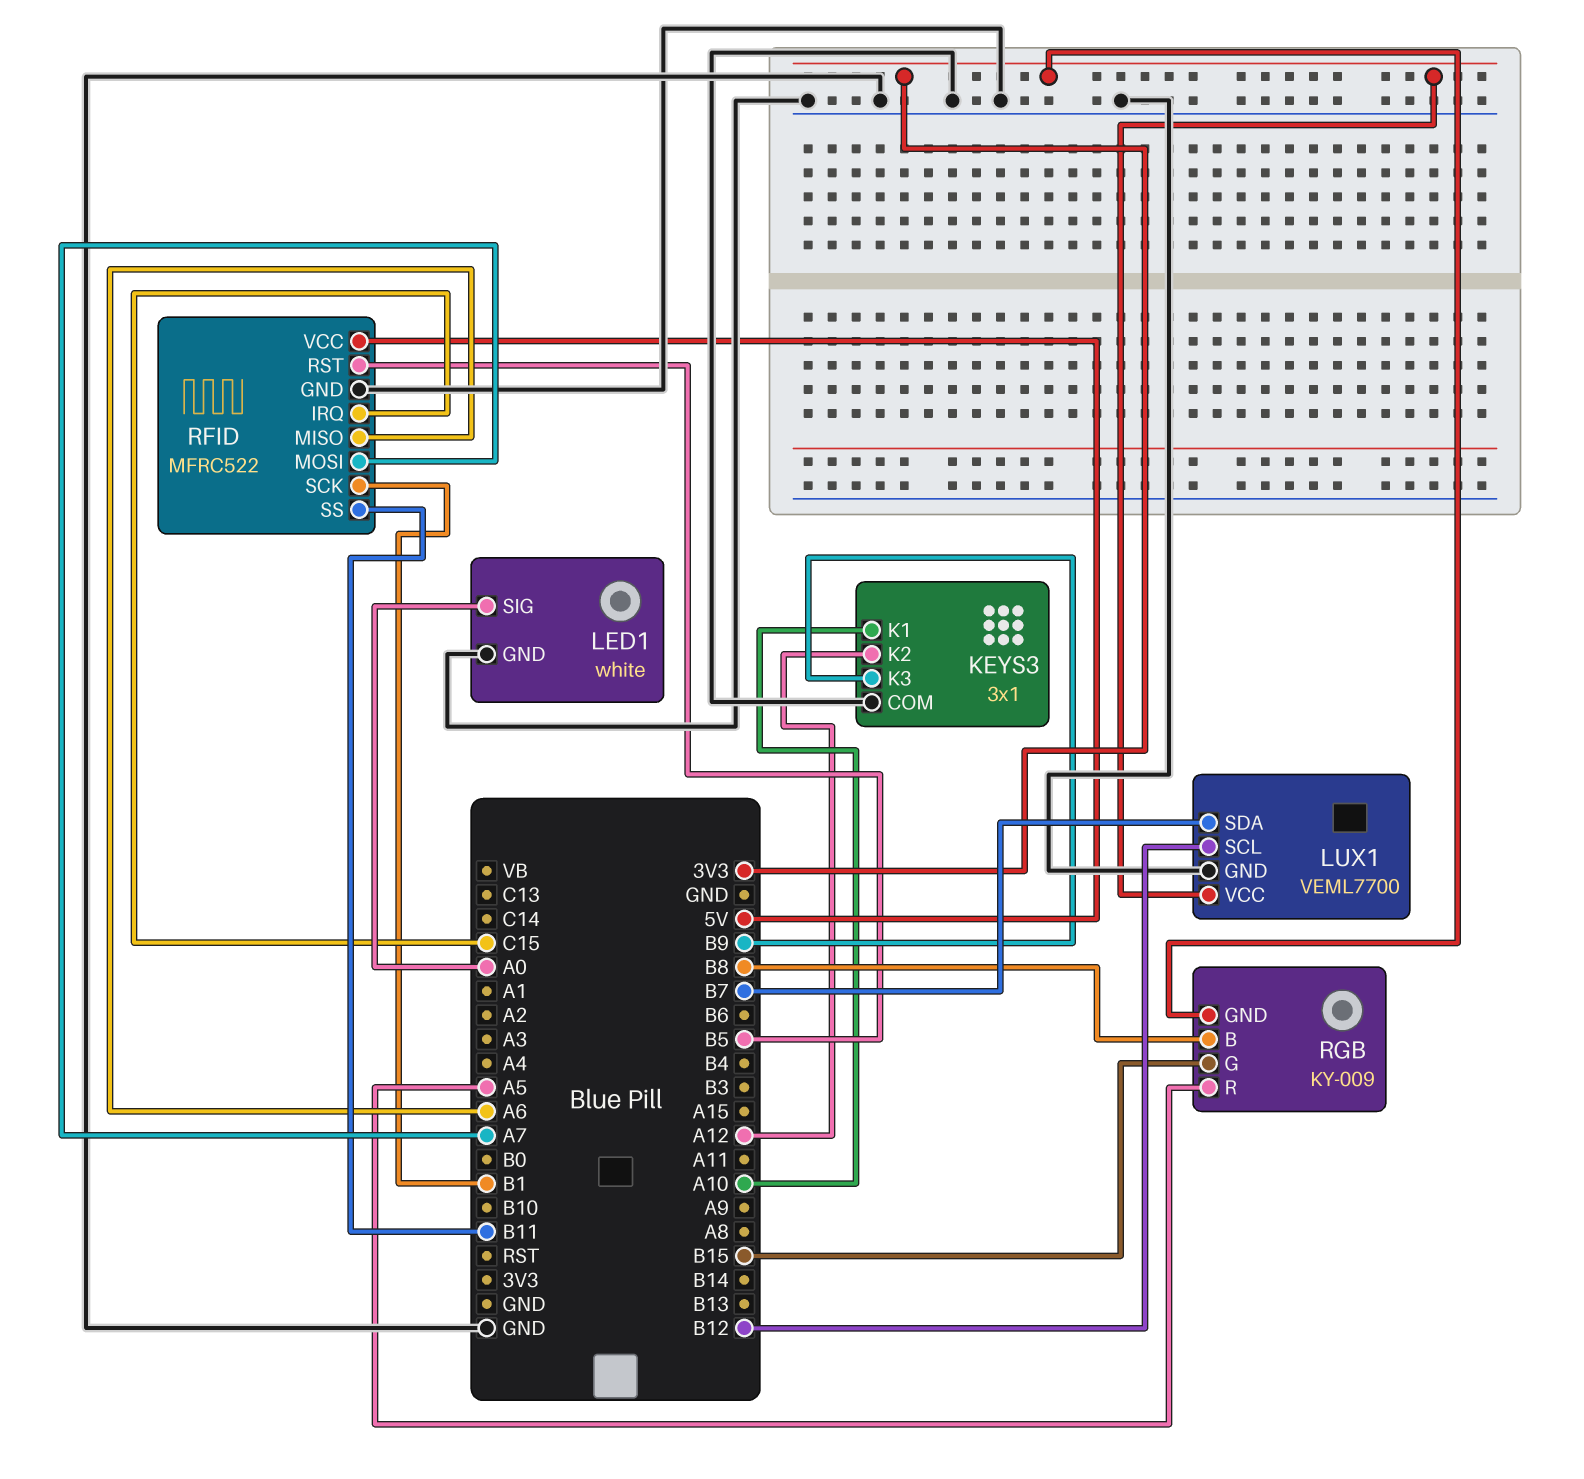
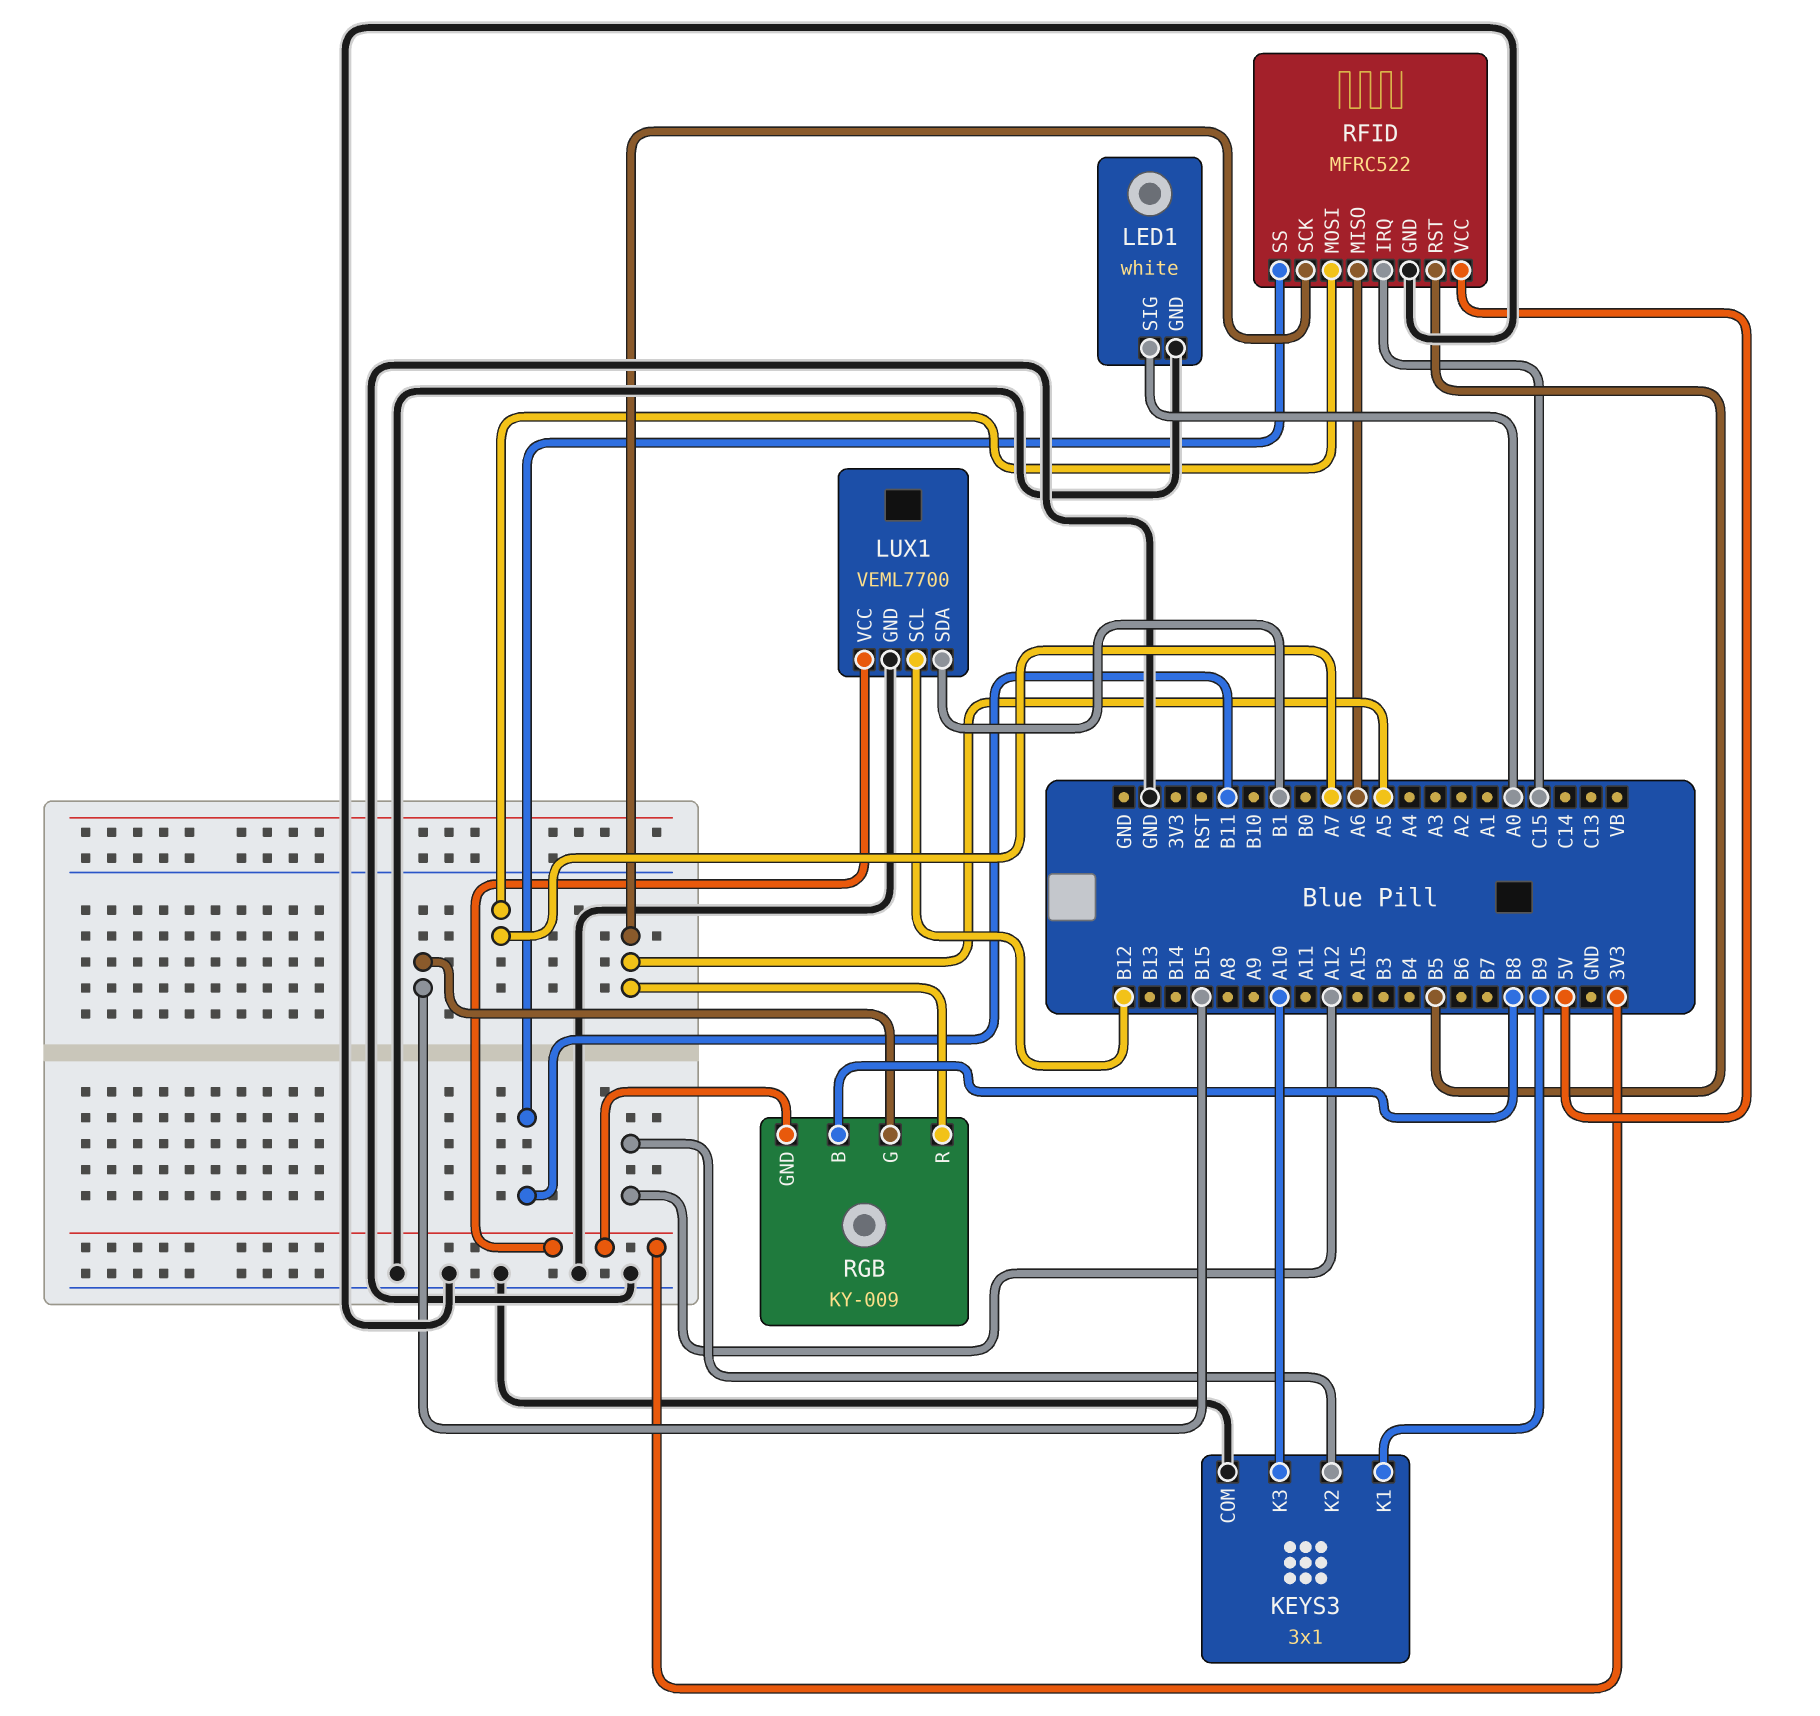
KEYS3 pin K1: A10 -> B9
KEYS3 pin K3: B9 -> A10
LUX1 pin SDA: B7 -> B1
RFID pin SCK: B1 -> A5

